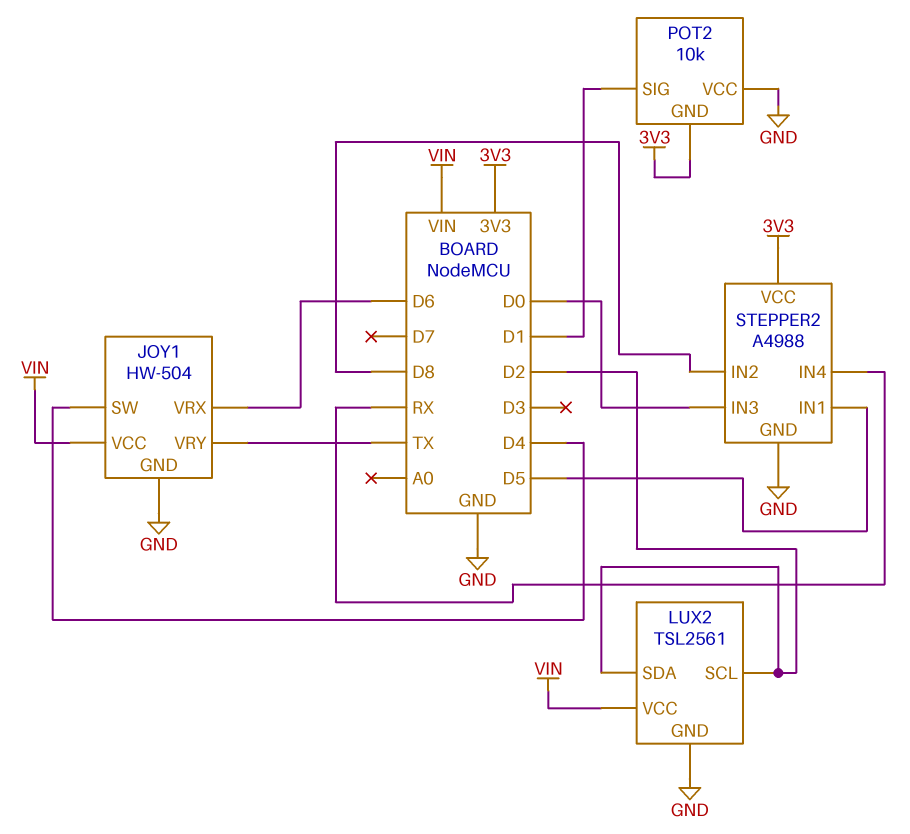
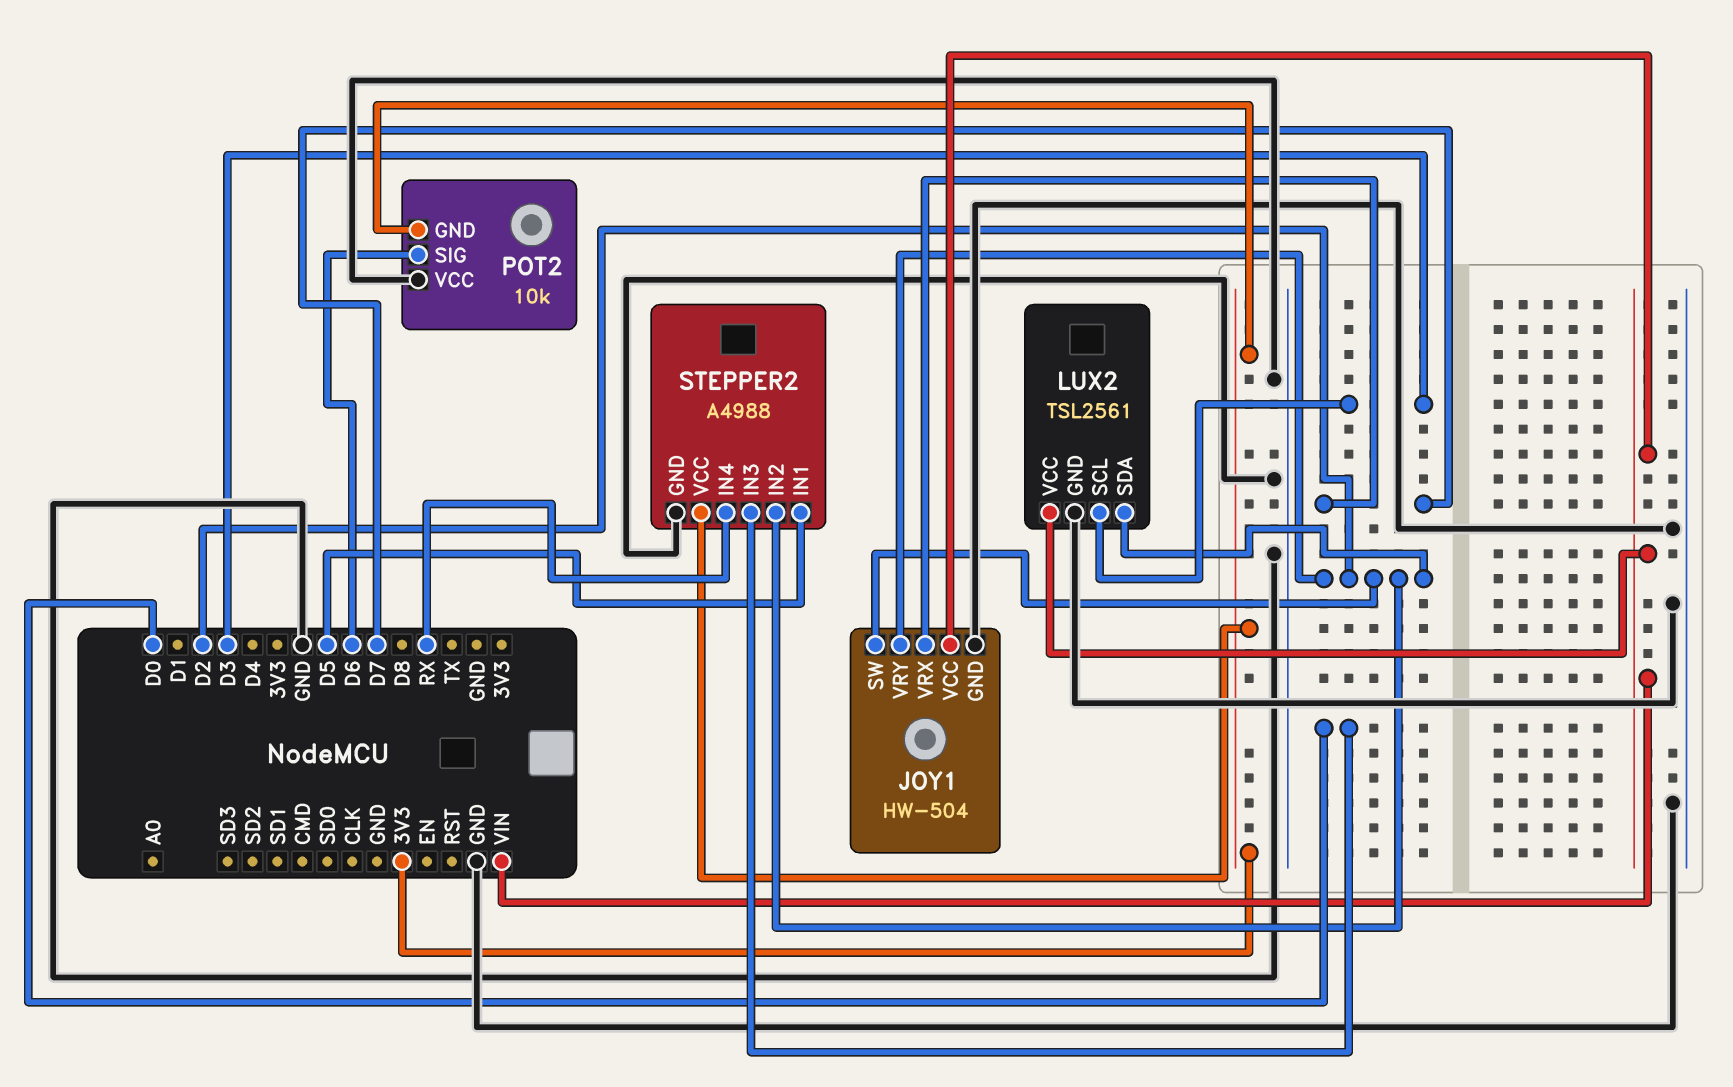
JOY1 pin SW: D4 -> D2
JOY1 pin VRX: D6 -> D7
JOY1 pin VRY: TX -> D2
LUX2 pin SCL: D2 -> D3
POT2 pin SIG: D1 -> D6
STEPPER2 pin IN2: D8 -> D2

